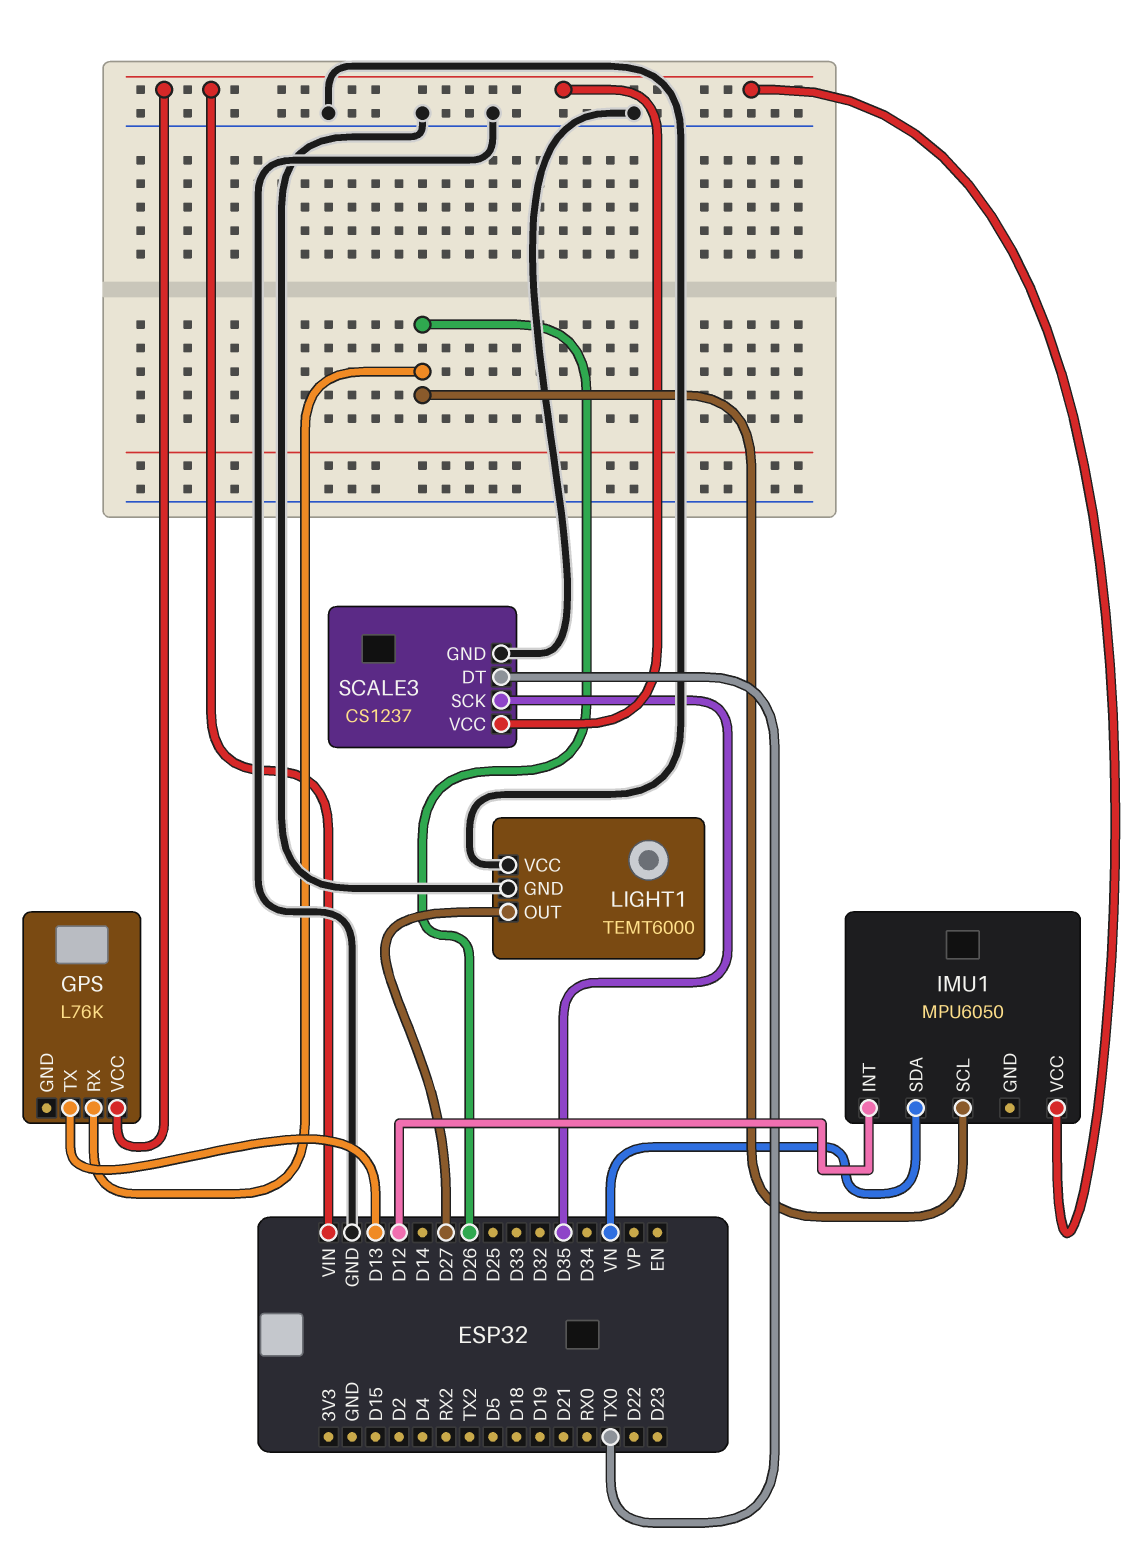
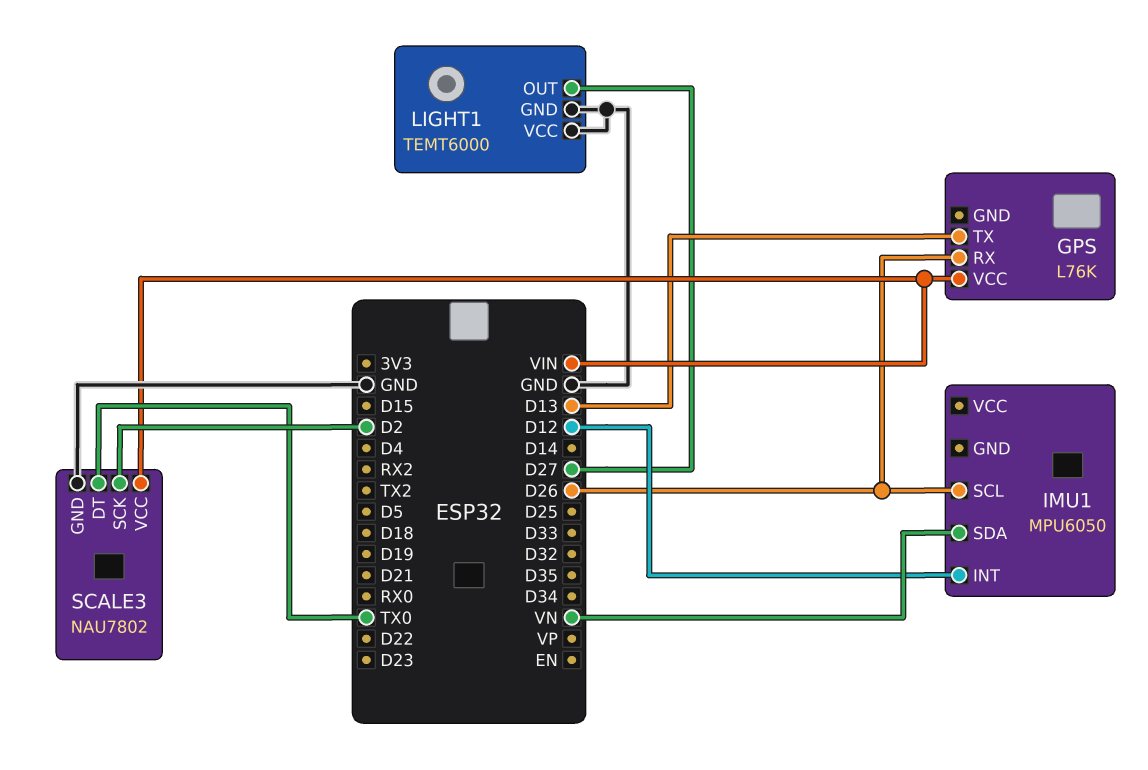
IMU1 pin VCC: VIN -> none
SCALE3: CS1237 -> NAU7802
SCALE3 pin SCK: D35 -> D2

